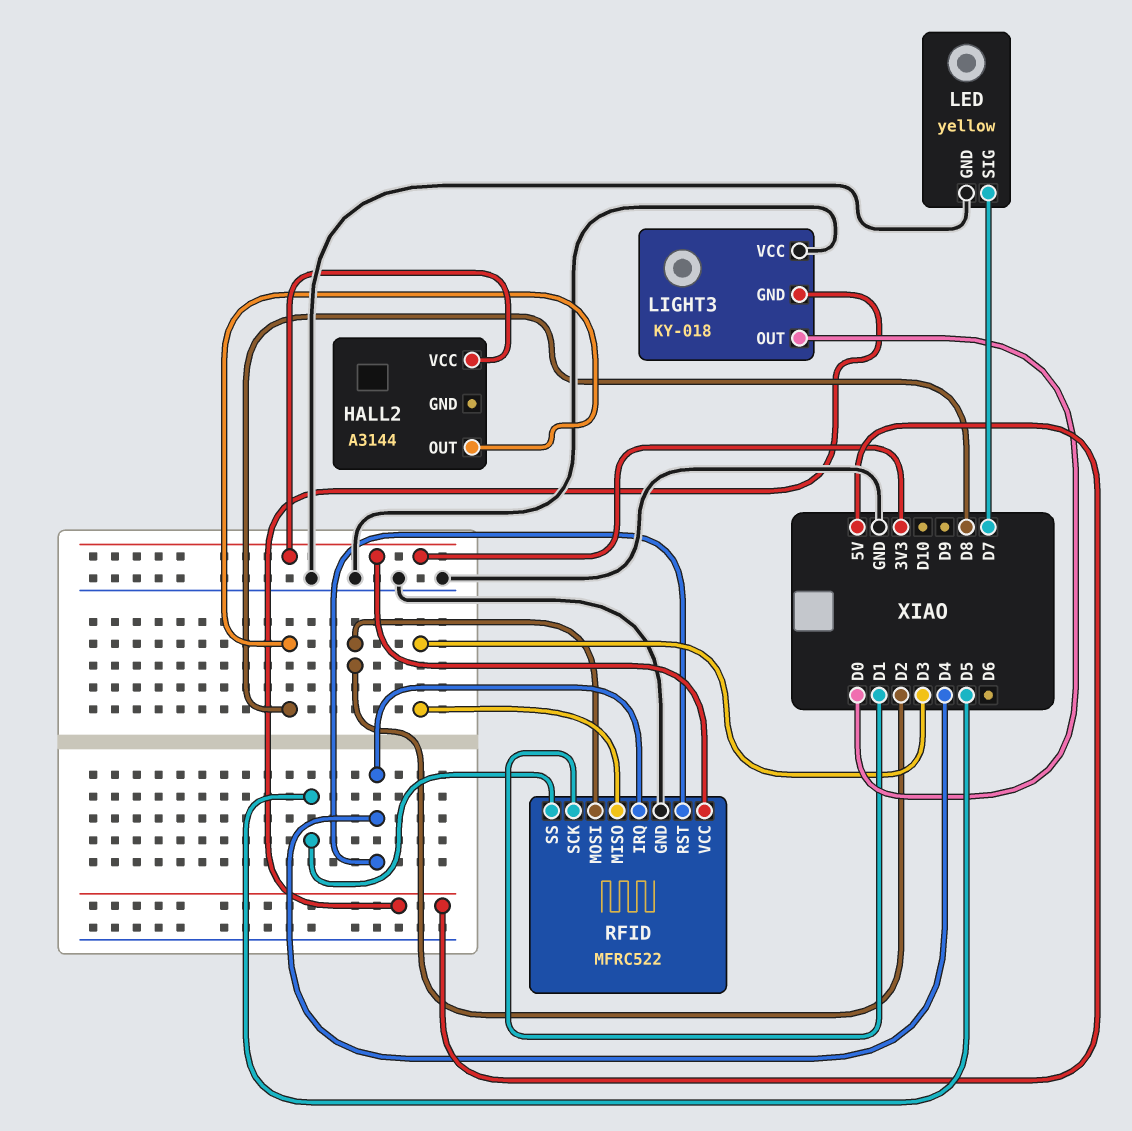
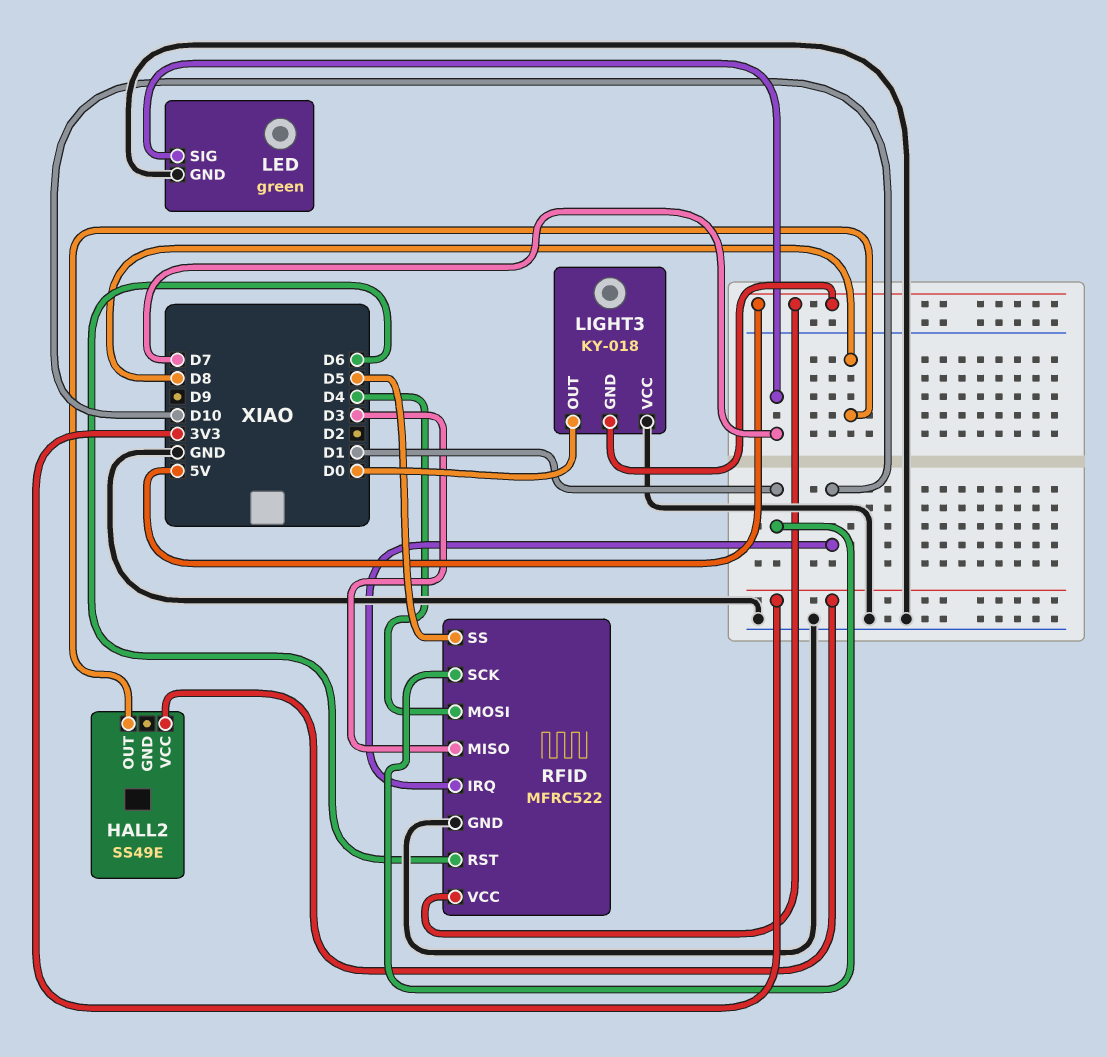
HALL2: A3144 -> SS49E
LED: yellow -> green
RFID pin IRQ: D4 -> D10
RFID pin MOSI: D2 -> D4
RFID pin RST: D4 -> D6
RFID pin VCC: 3V3 -> 5V

